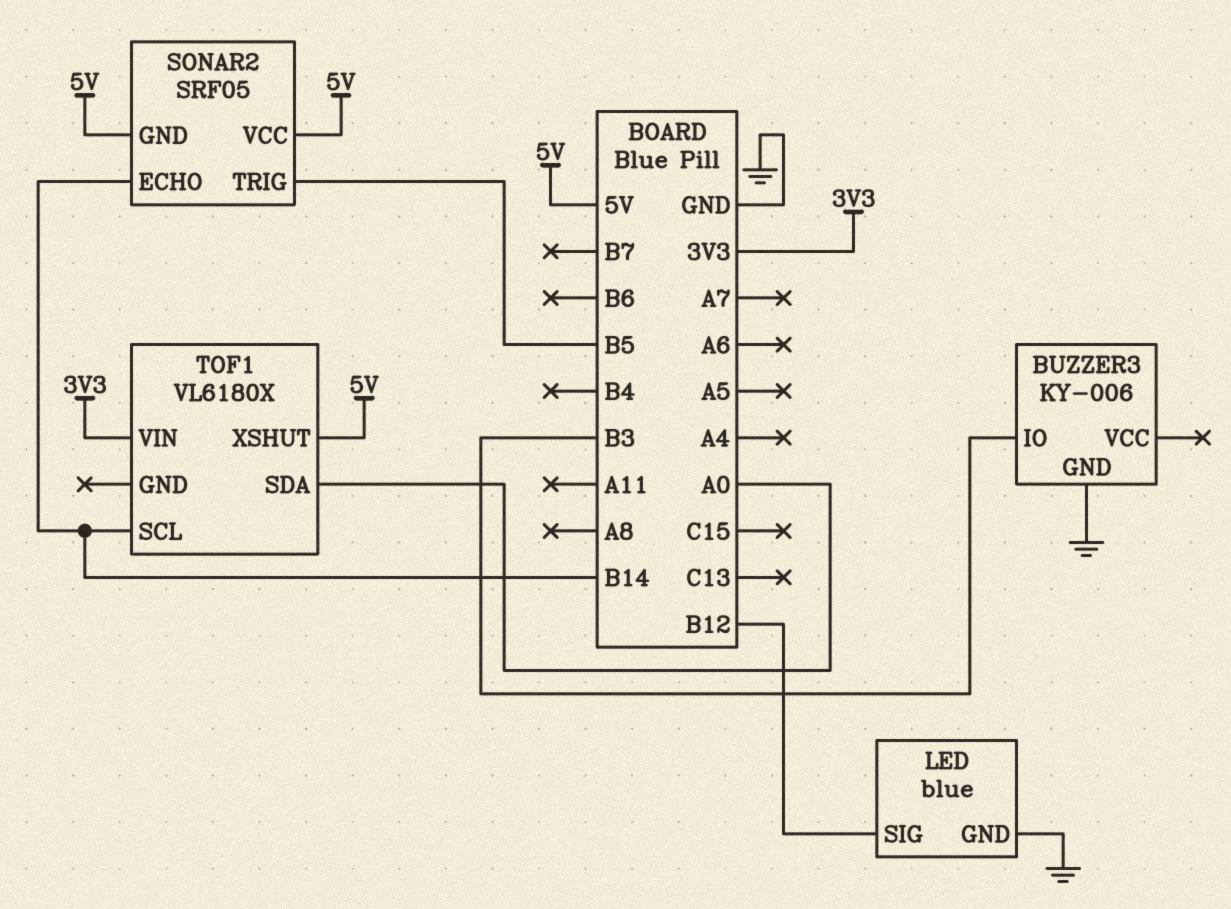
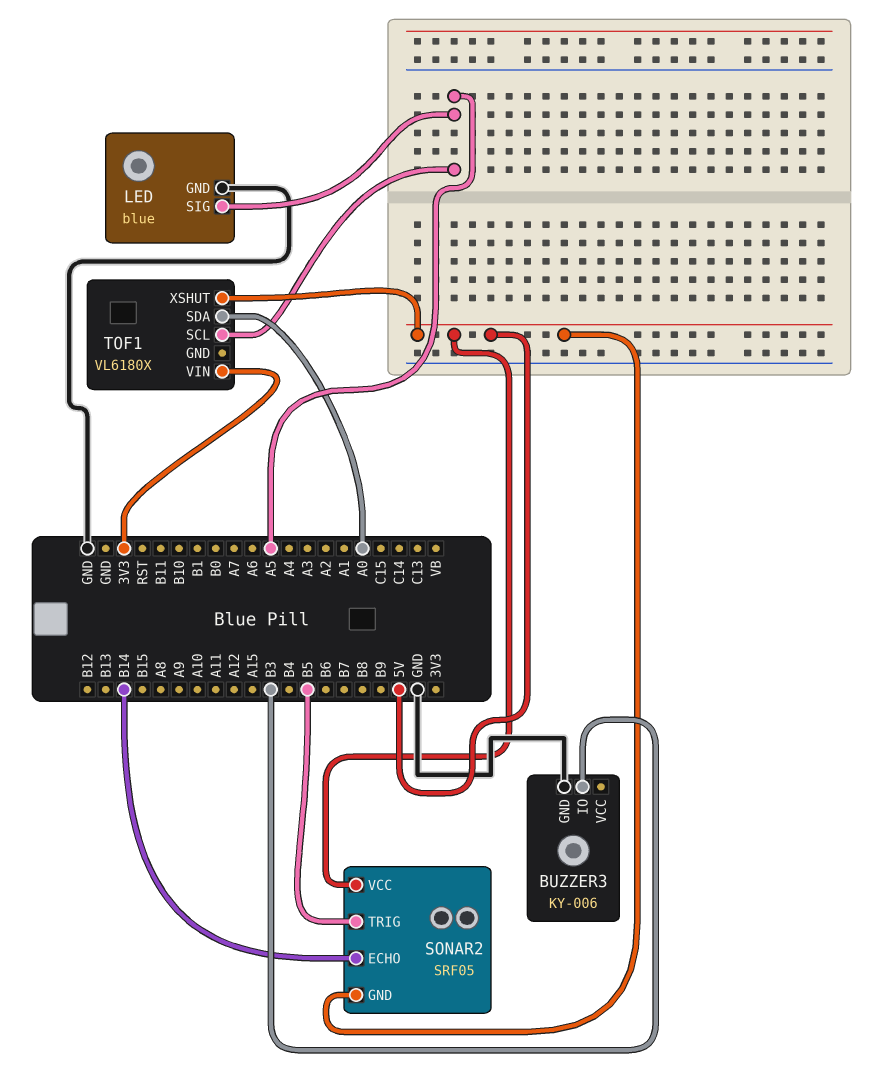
LED pin SIG: B12 -> A5
TOF1 pin SCL: B14 -> A5

